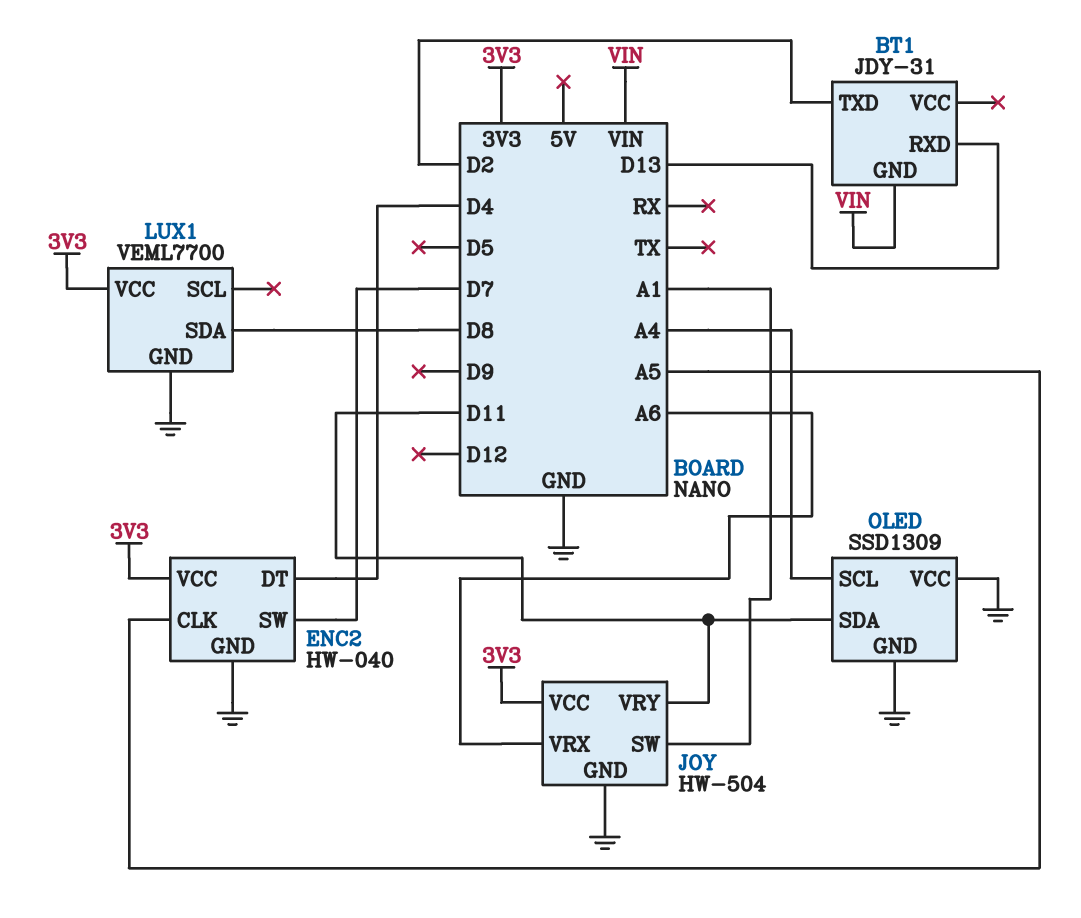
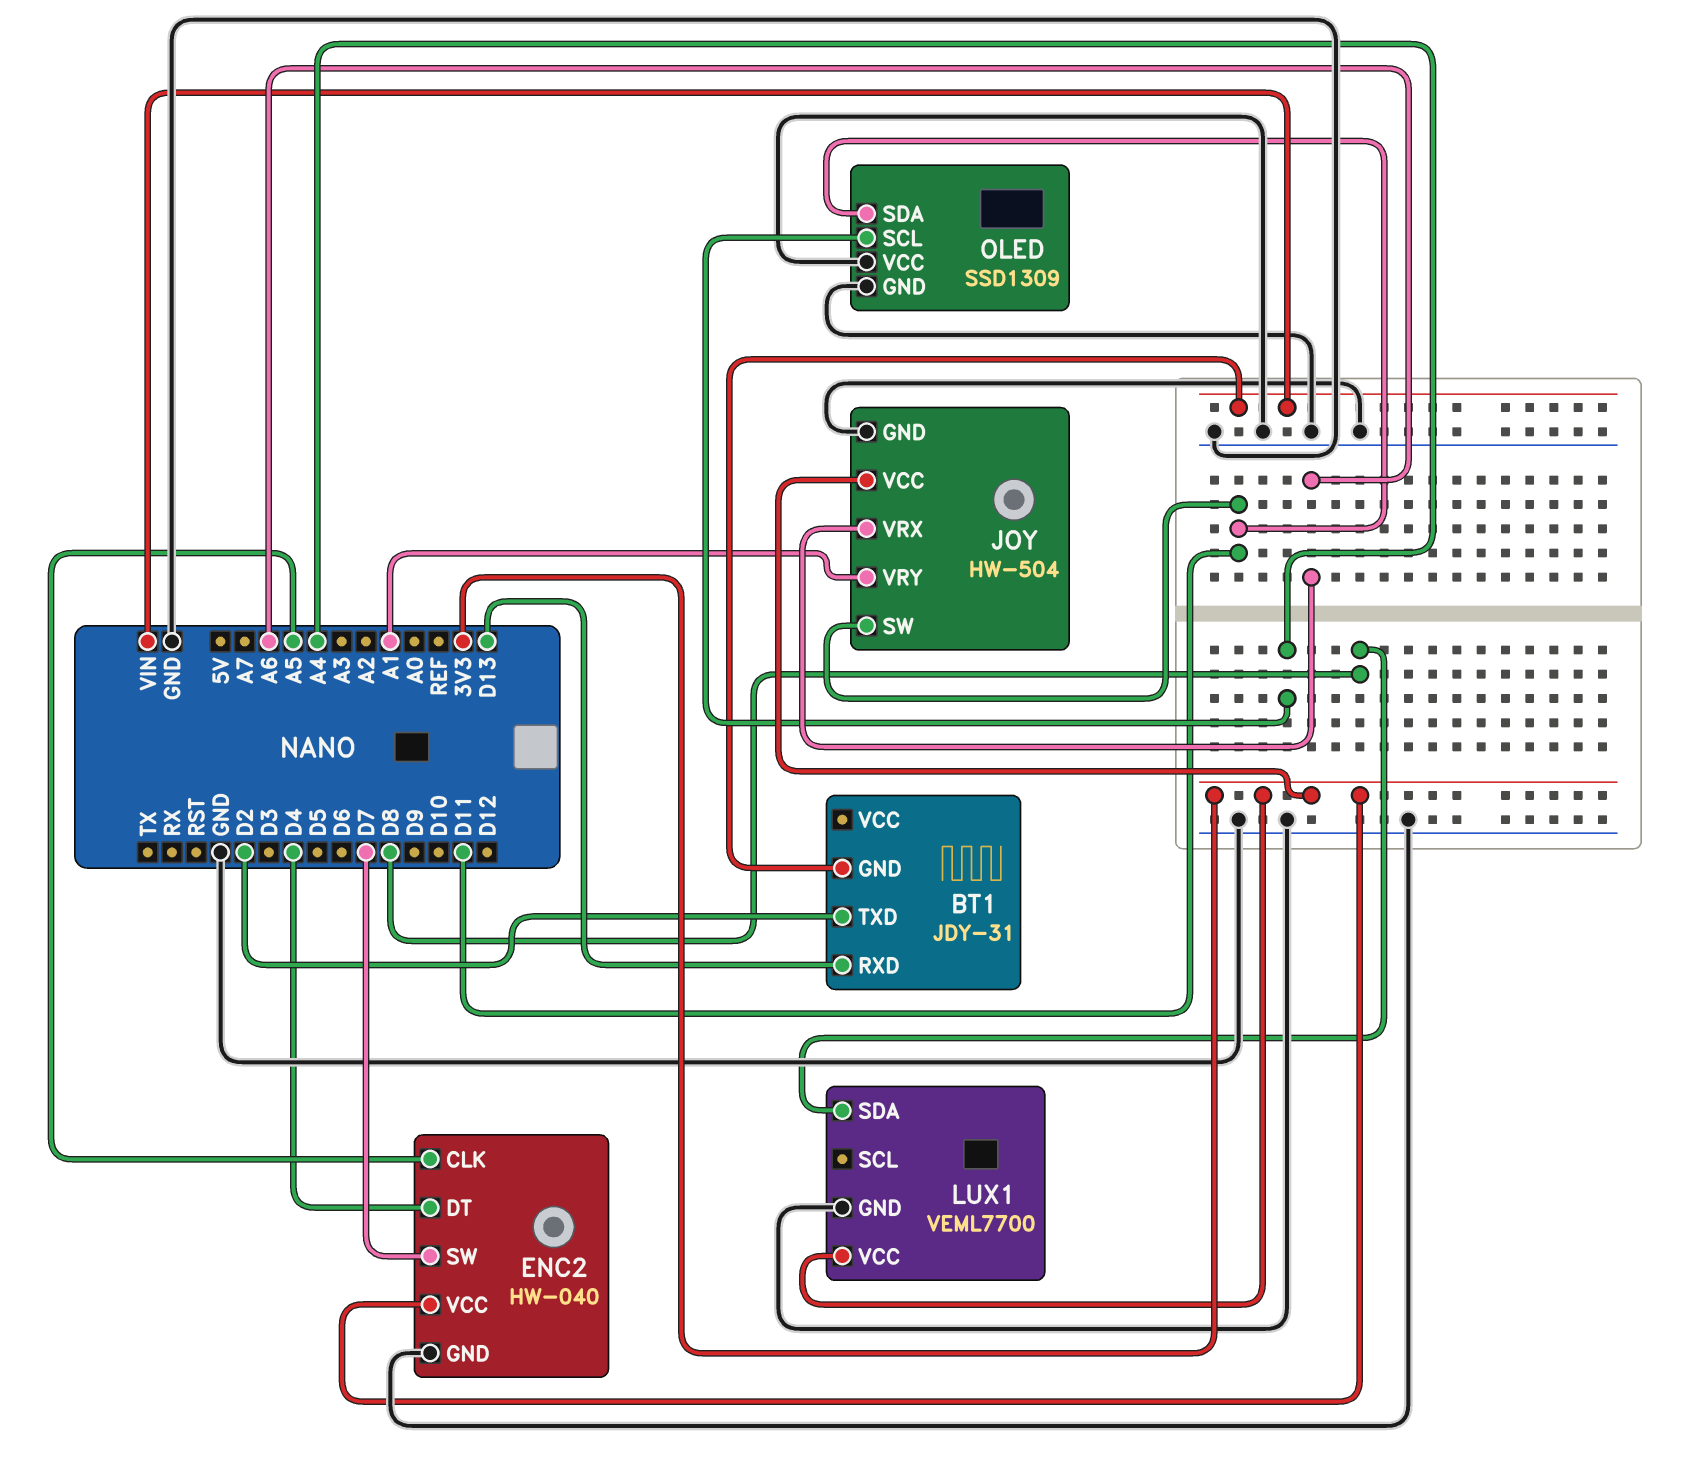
JOY pin SW: A1 -> D11
JOY pin VRY: D11 -> A1

